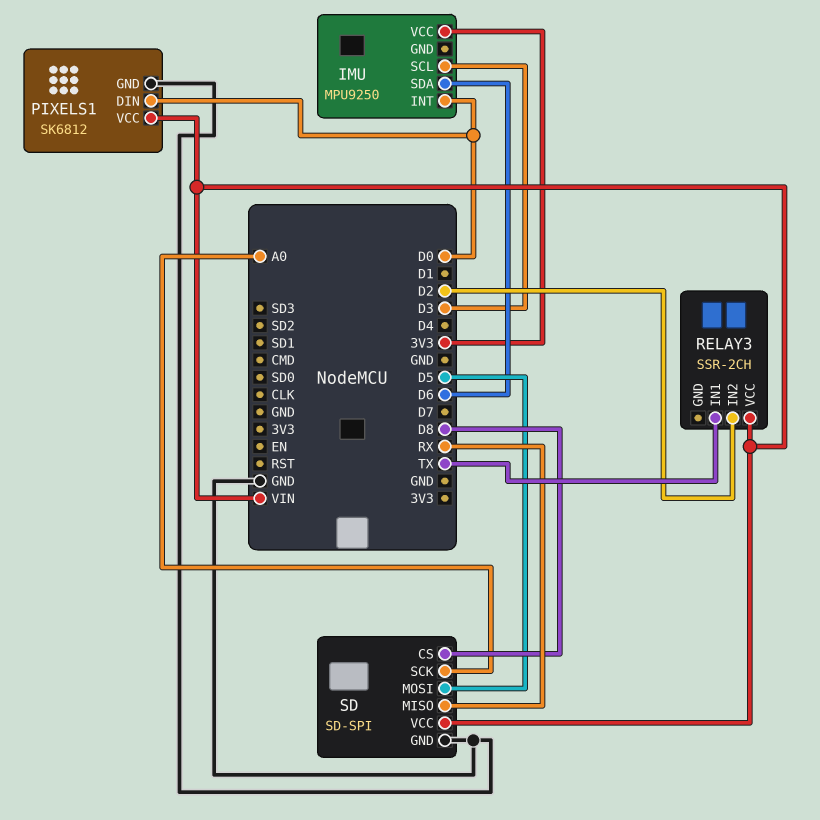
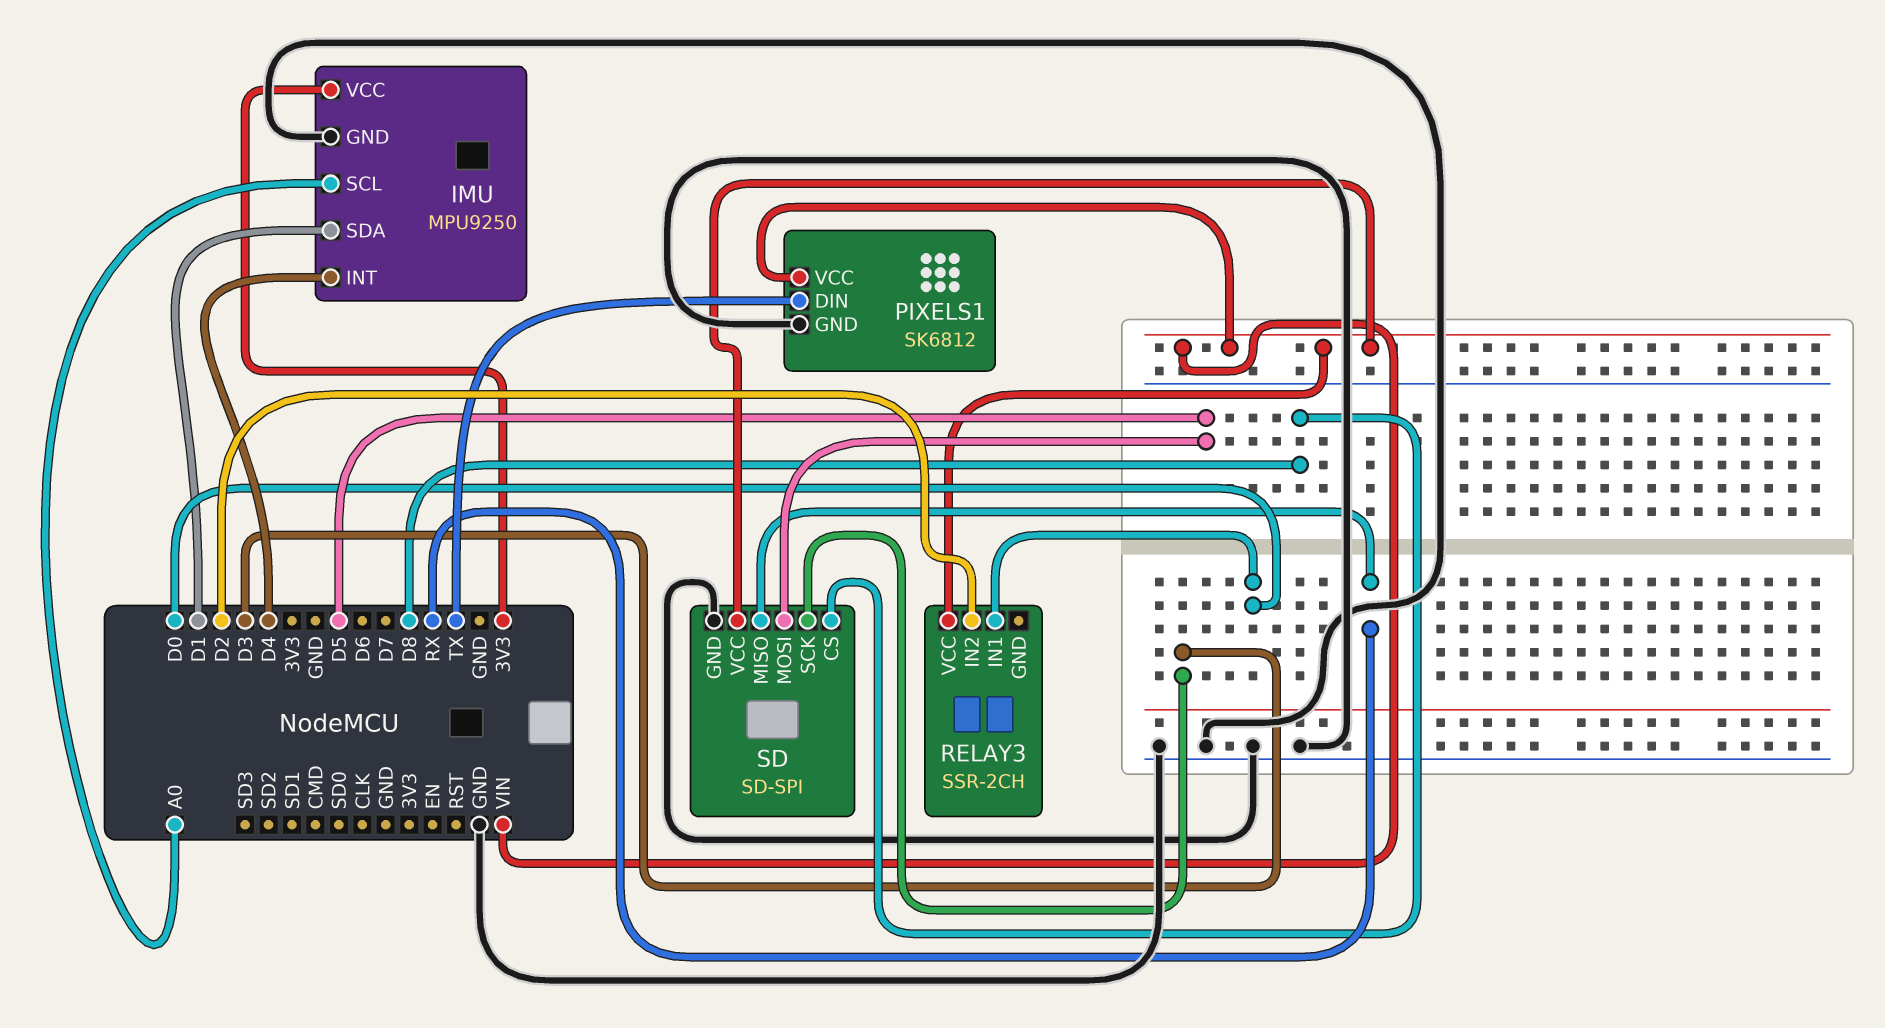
IMU pin GND: none -> GND
IMU pin INT: D0 -> D4
IMU pin SCL: D3 -> A0
IMU pin SDA: D6 -> D1
PIXELS1 pin DIN: D0 -> TX
RELAY3 pin IN1: TX -> D0
SD pin SCK: A0 -> D3

